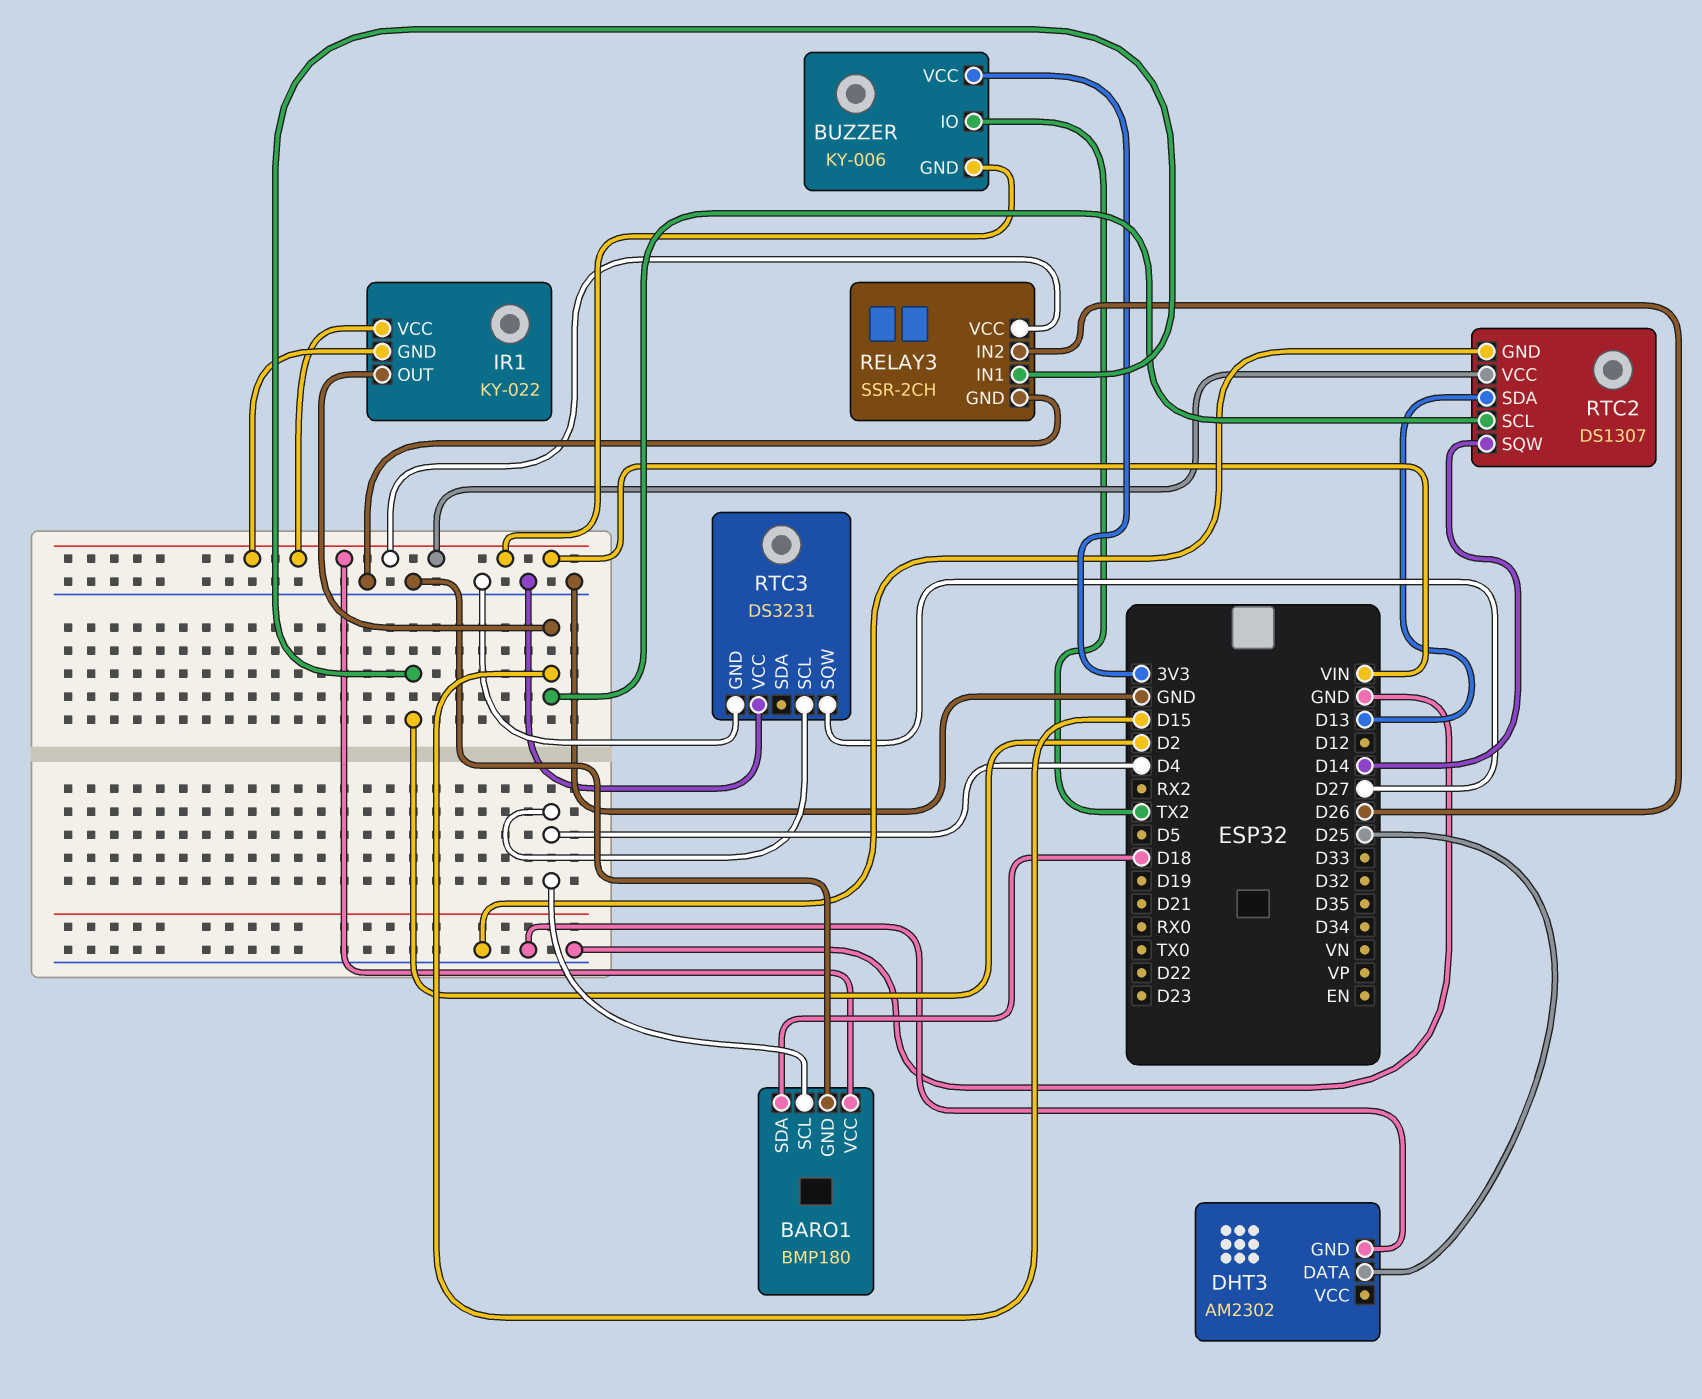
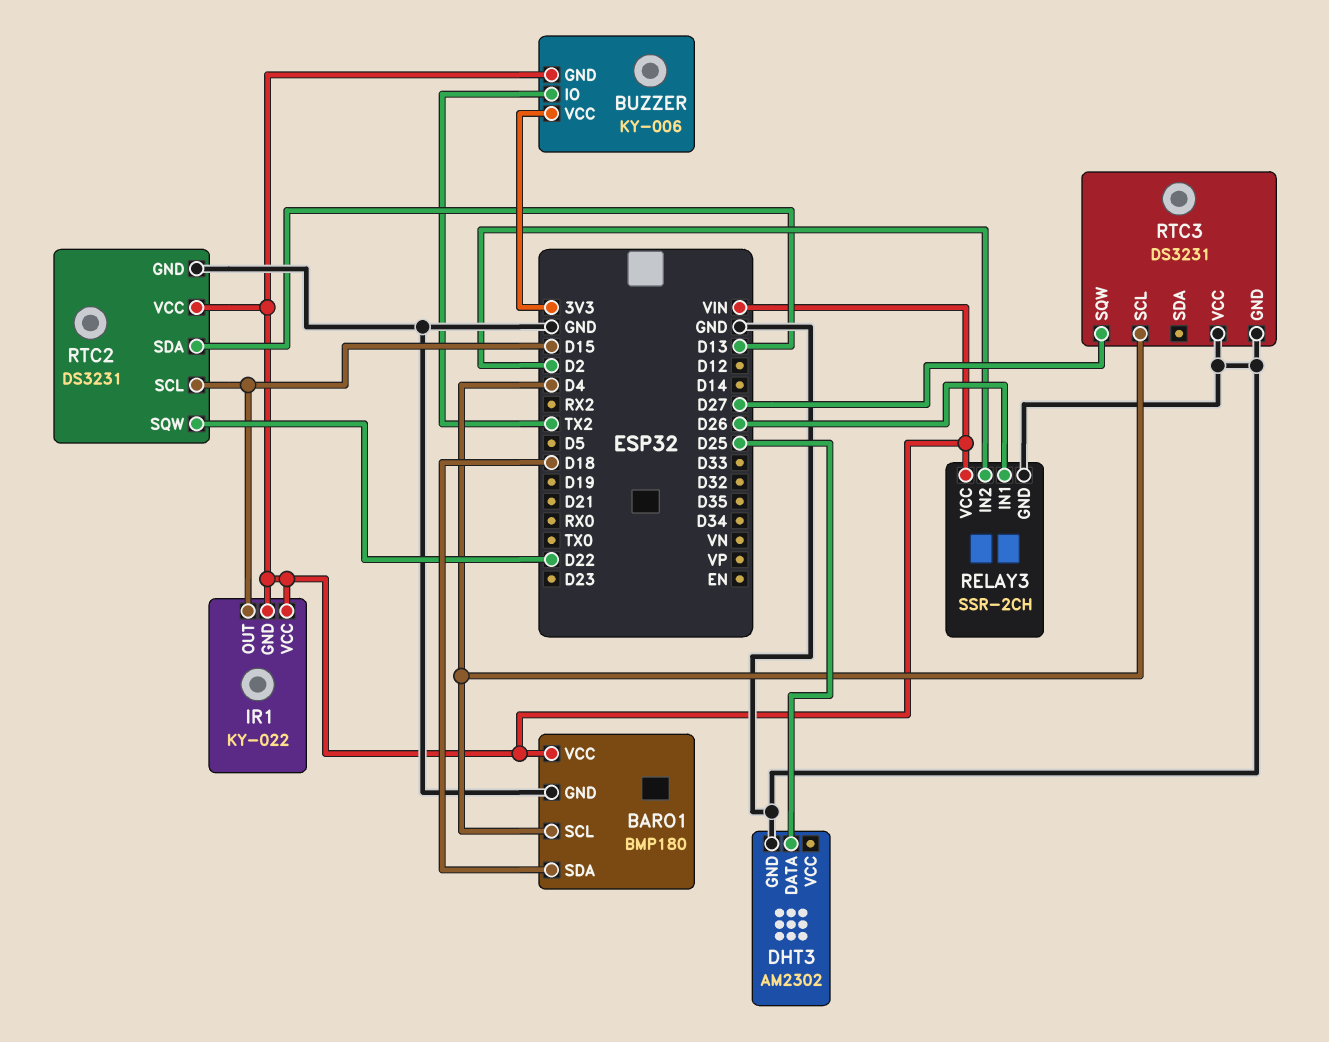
RELAY3 pin IN1: D2 -> D26
RELAY3 pin IN2: D26 -> D2
RTC2: DS1307 -> DS3231
RTC2 pin SQW: D14 -> D22

